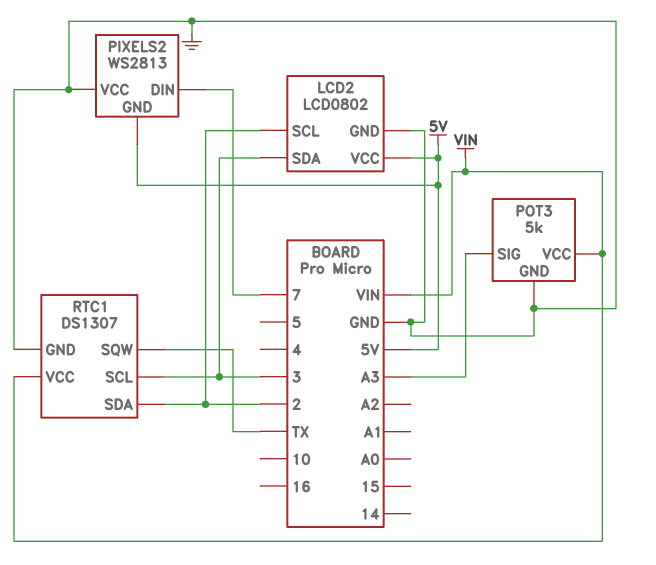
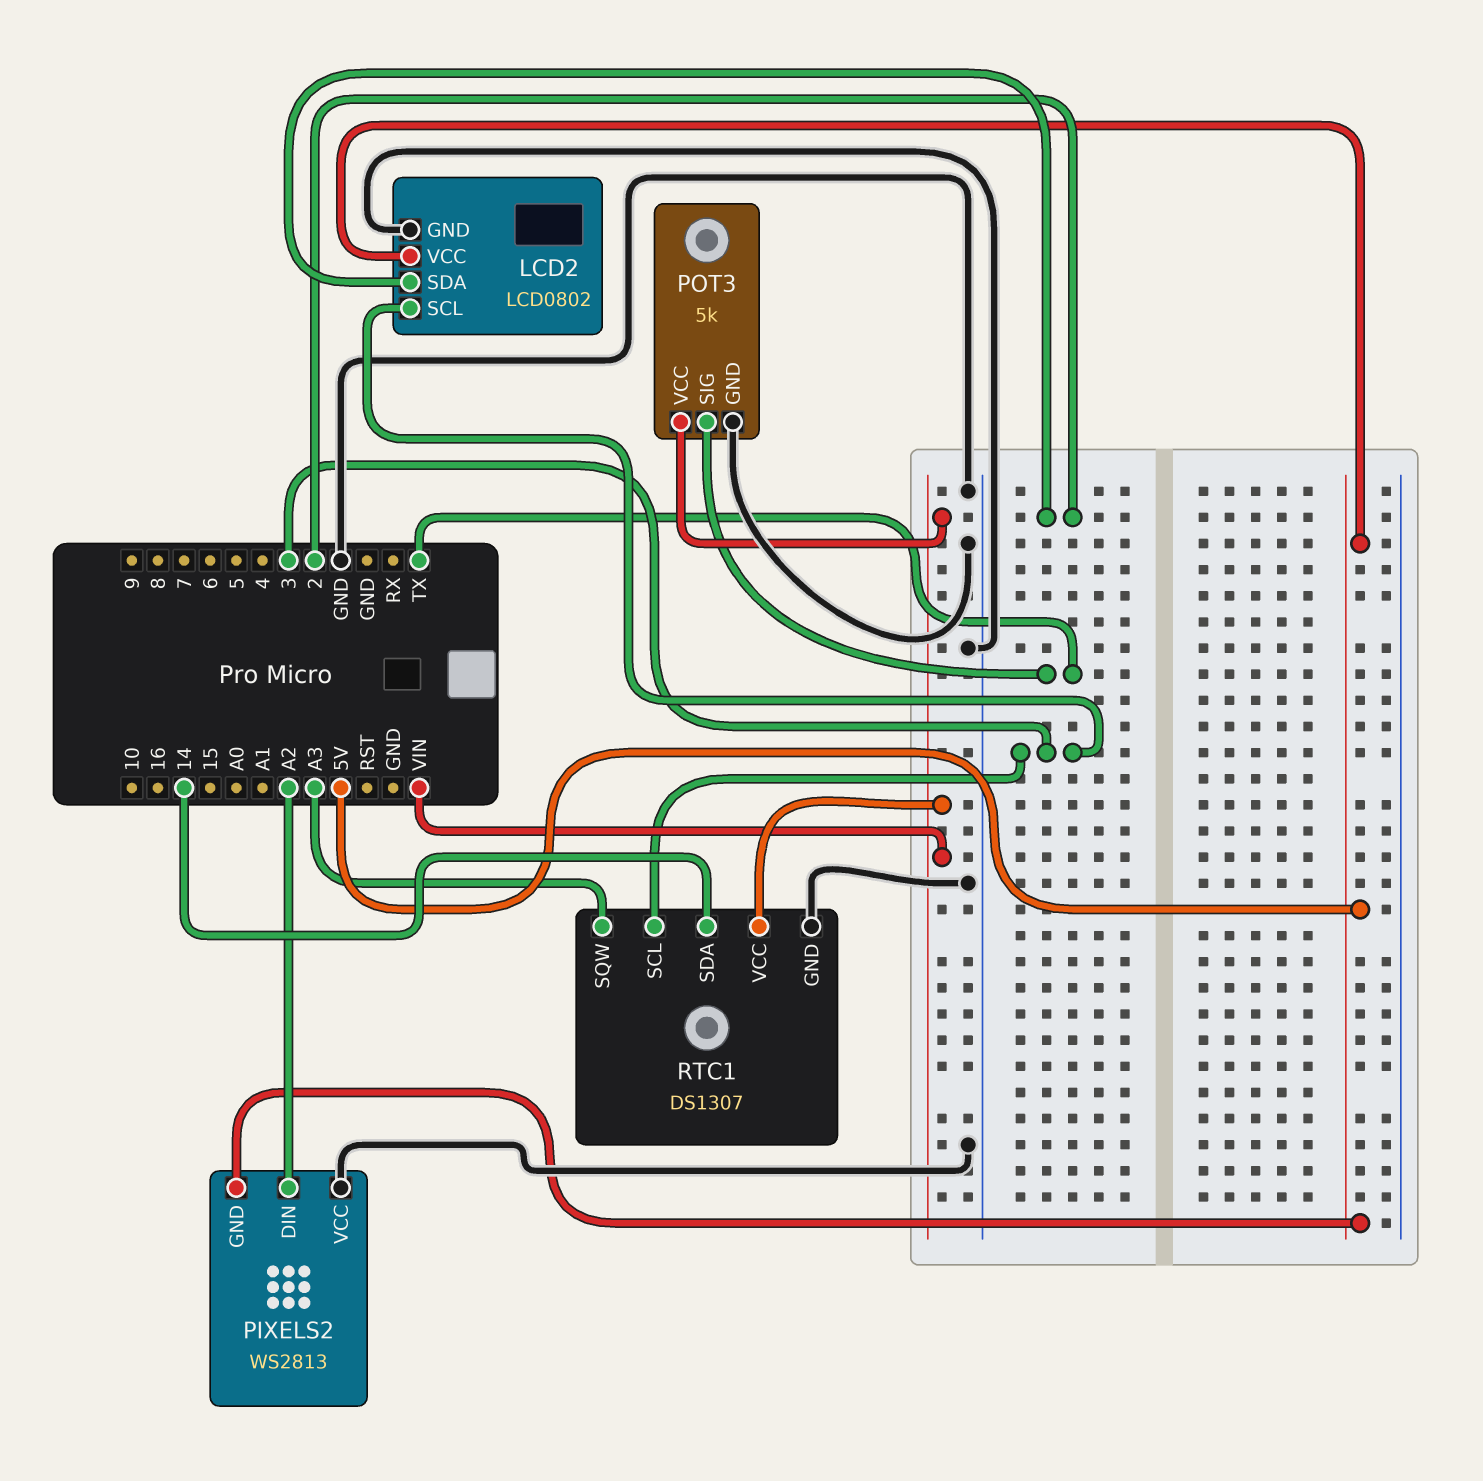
LCD2 pin SCL: 2 -> 3
LCD2 pin SDA: 3 -> 2
PIXELS2 pin DIN: 7 -> A2
POT3 pin SIG: A3 -> TX
RTC1 pin SDA: 2 -> 14
RTC1 pin SQW: TX -> A3

